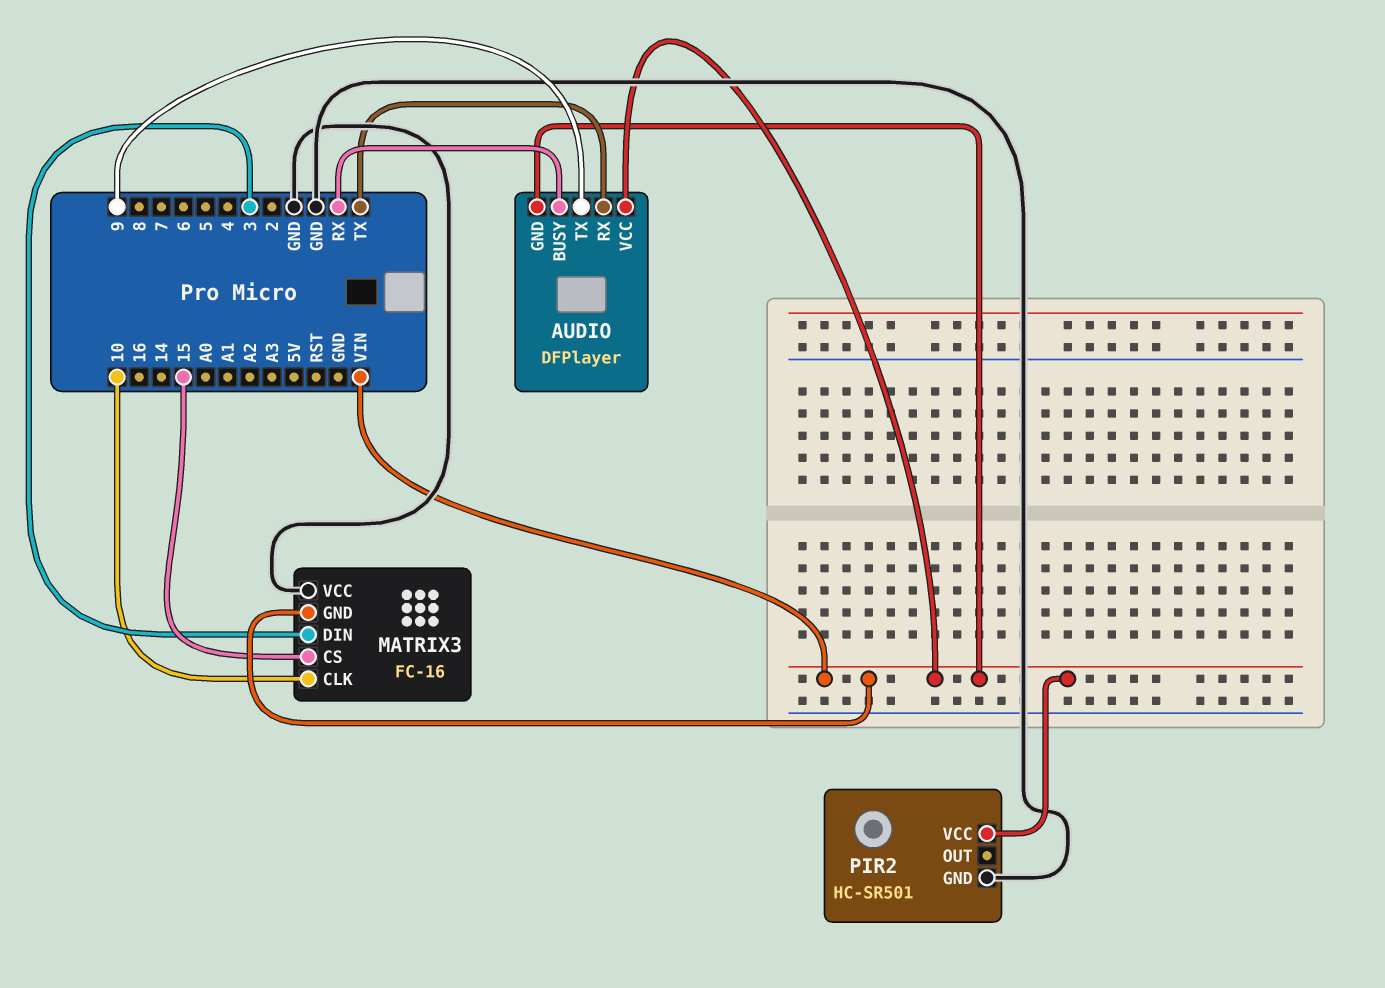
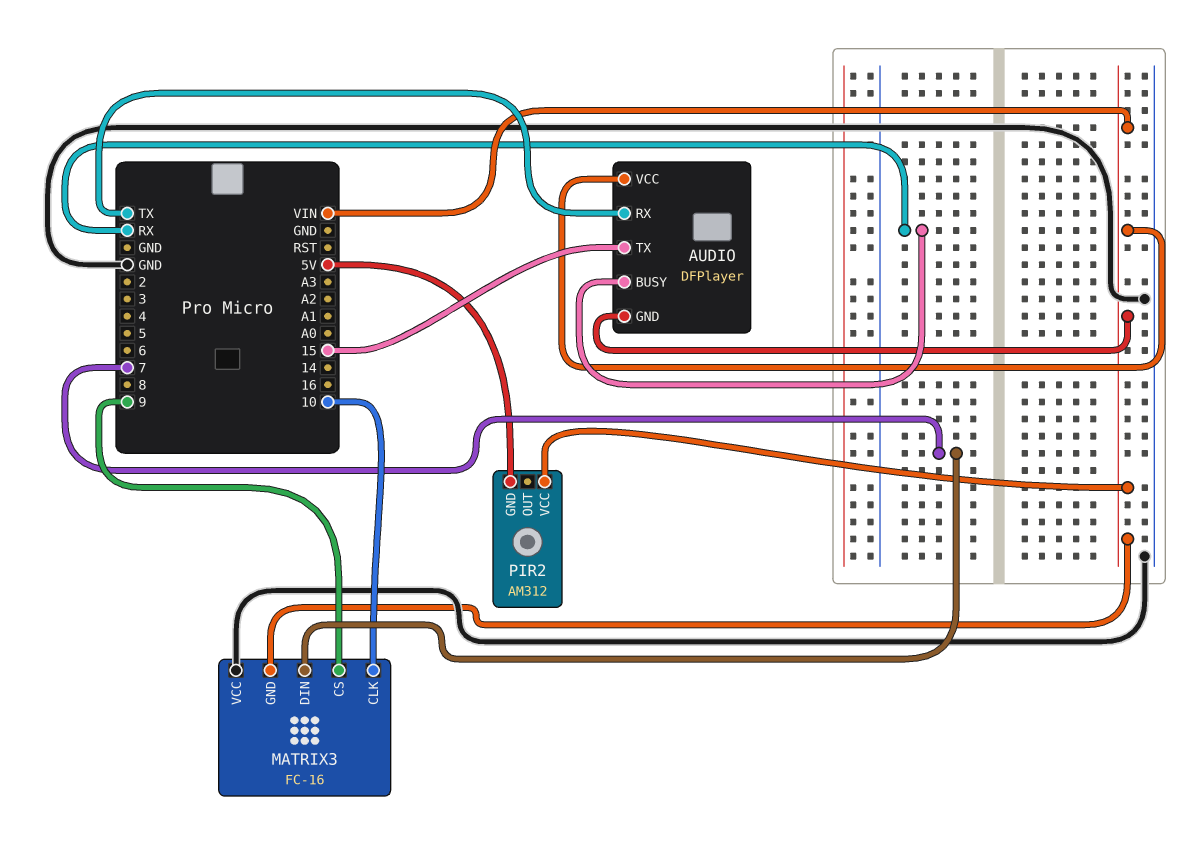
AUDIO pin TX: 9 -> 15
MATRIX3 pin CS: 15 -> 9
MATRIX3 pin DIN: 3 -> 7
PIR2: HC-SR501 -> AM312
PIR2 pin GND: GND -> 5V

